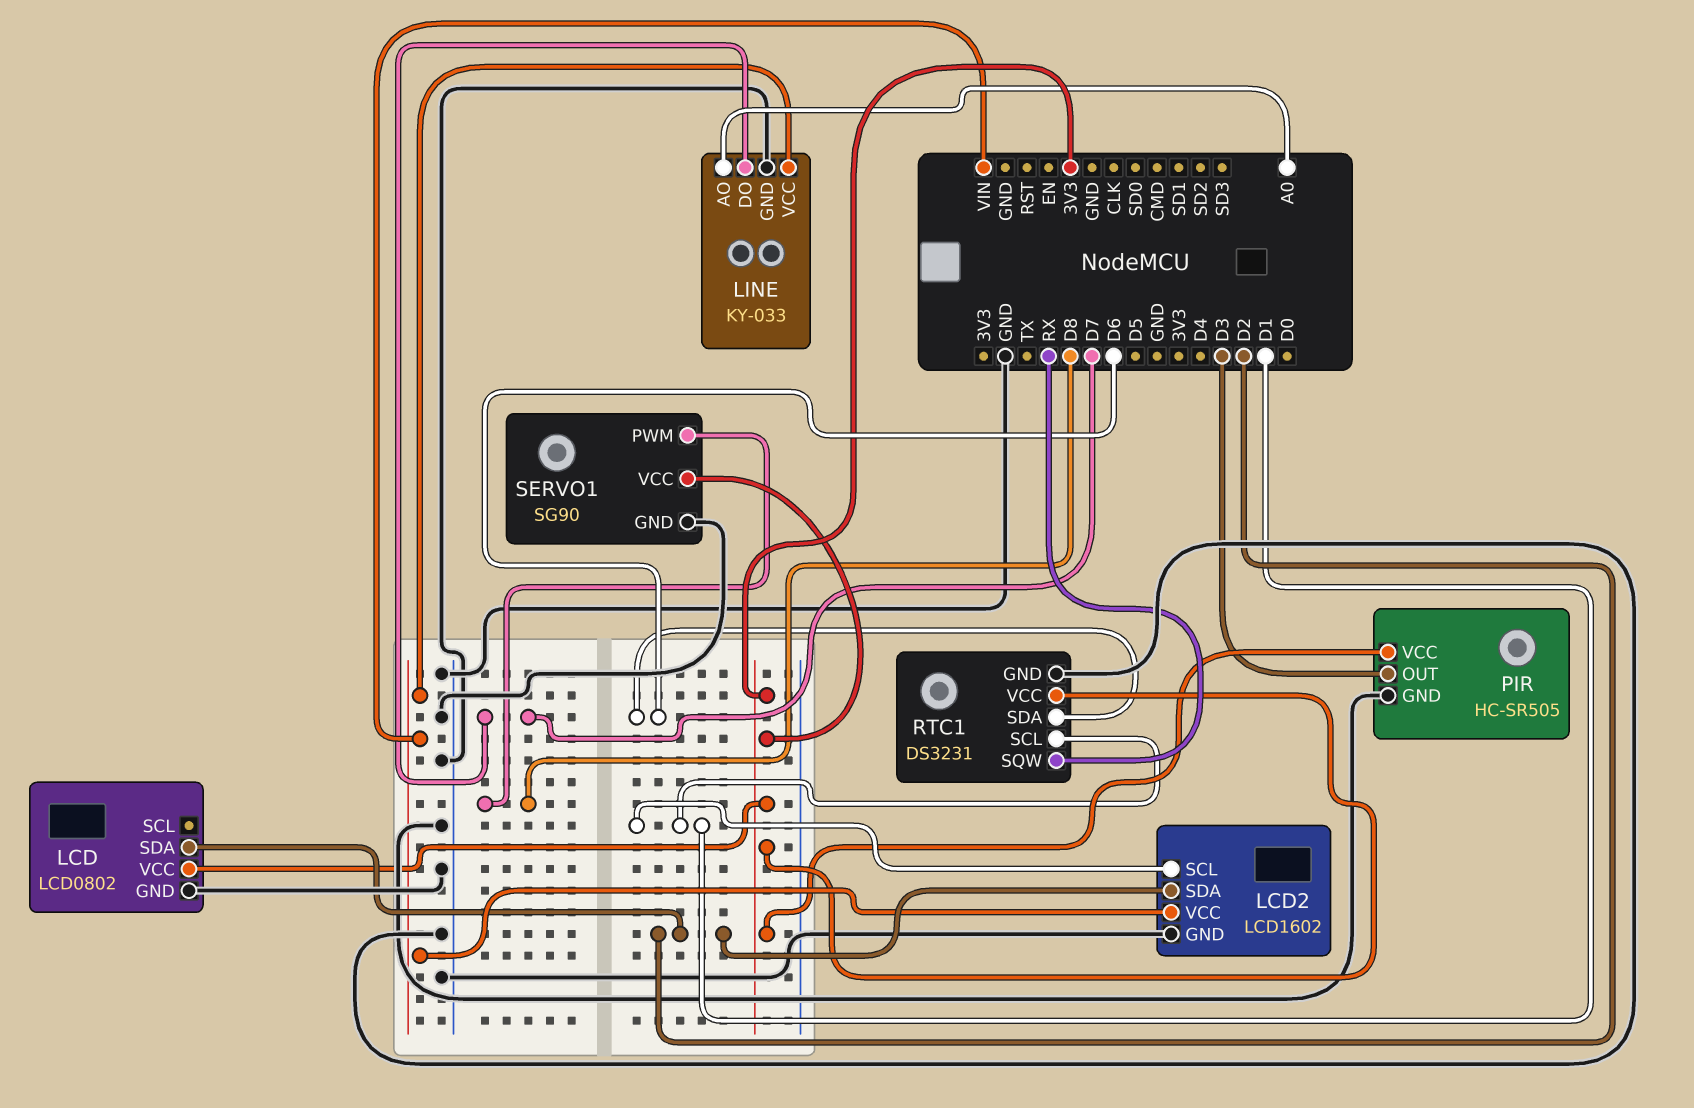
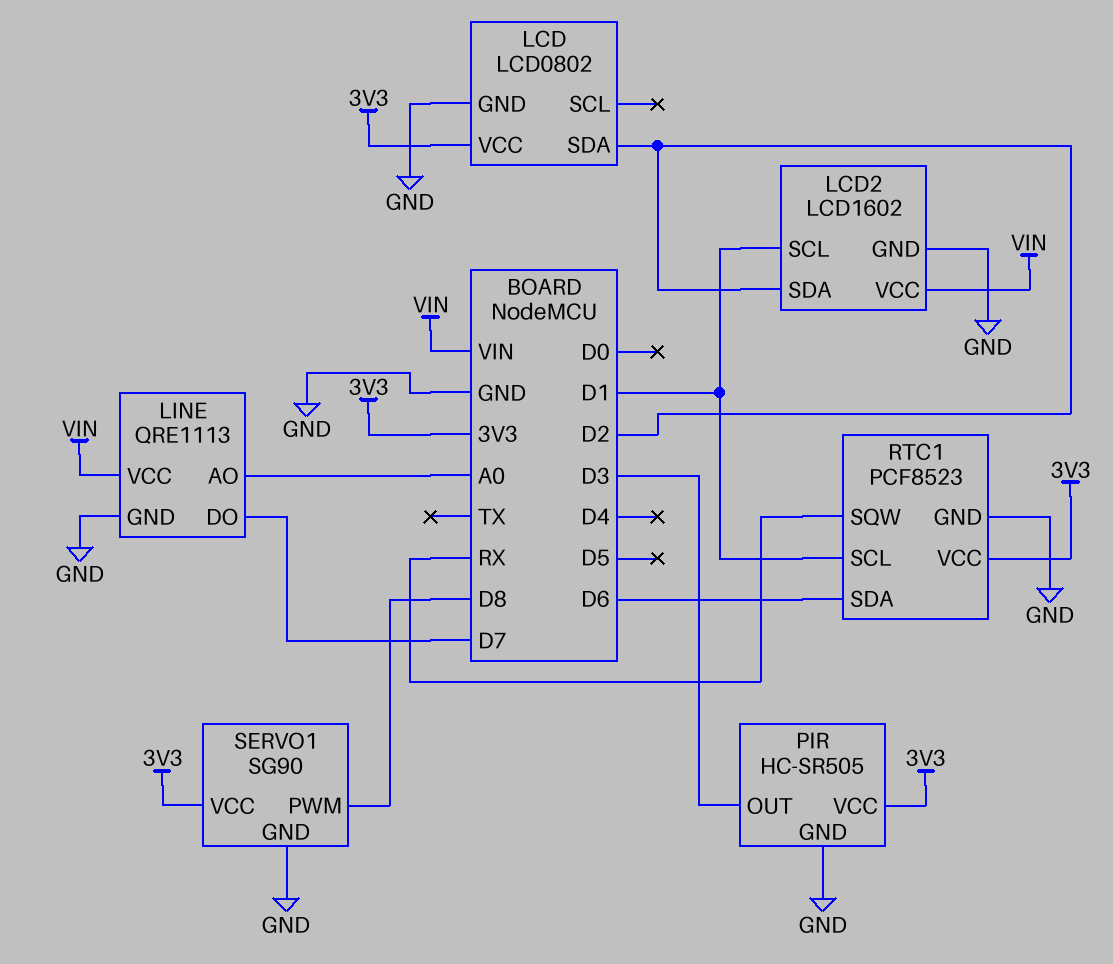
LINE: KY-033 -> QRE1113
RTC1: DS3231 -> PCF8523

